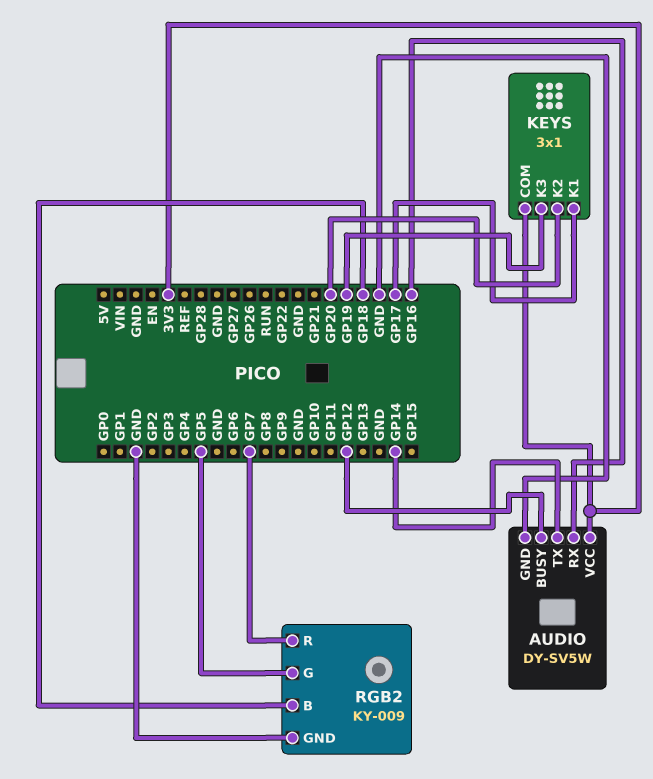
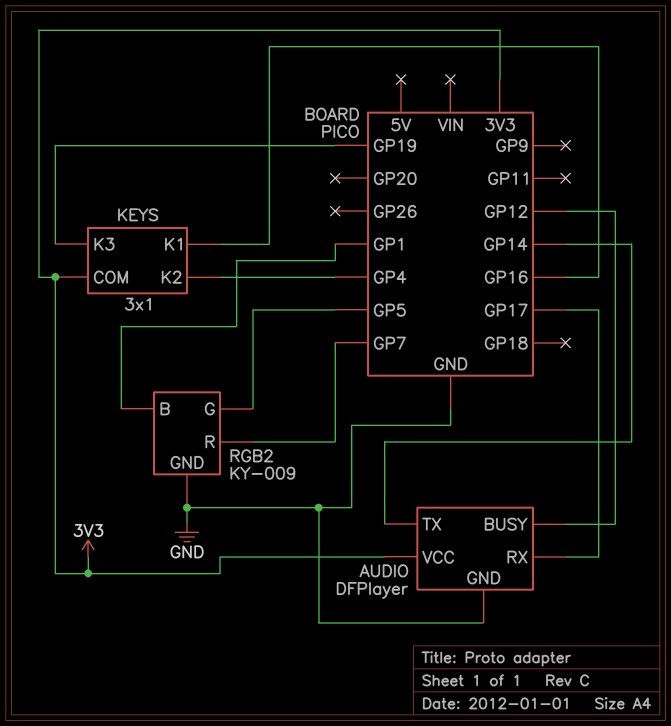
AUDIO: DY-SV5W -> DFPlayer
AUDIO pin RX: GP16 -> GP17
KEYS pin K1: GP17 -> GP16
KEYS pin K2: GP20 -> GP4
RGB2 pin B: GP18 -> GP1

